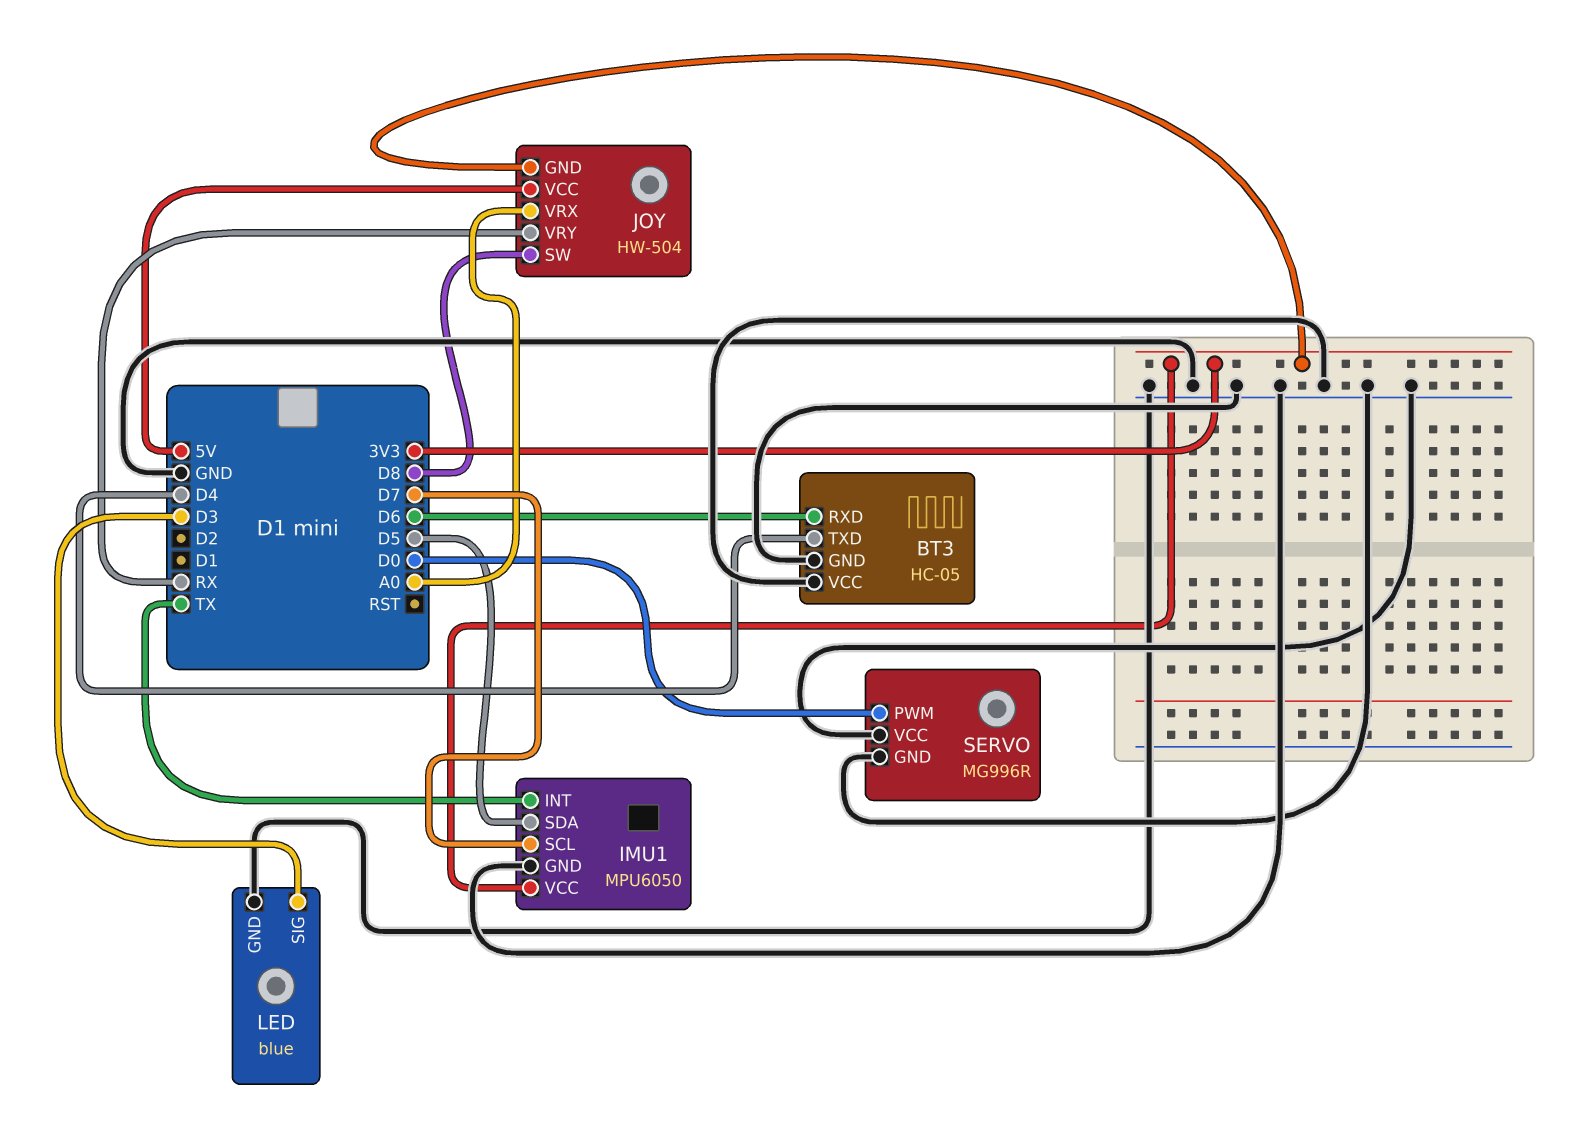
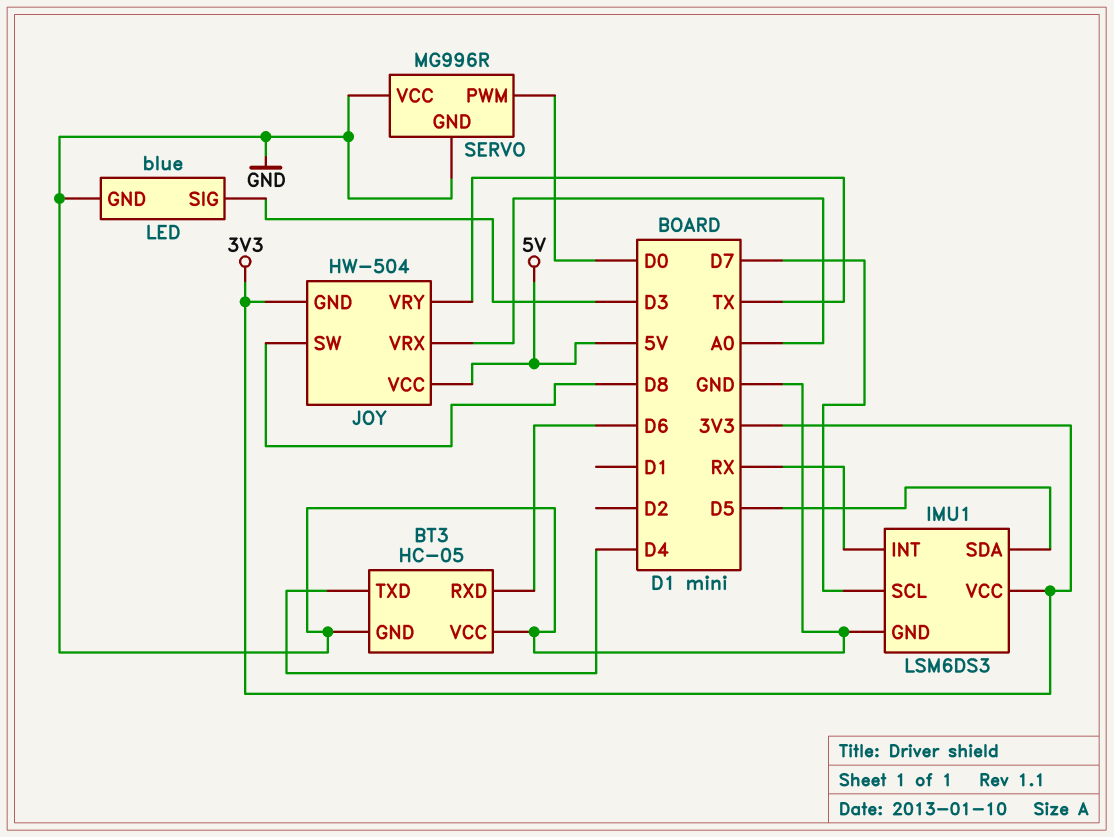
IMU1: MPU6050 -> LSM6DS3
IMU1 pin INT: TX -> RX
JOY pin VRY: RX -> TX

